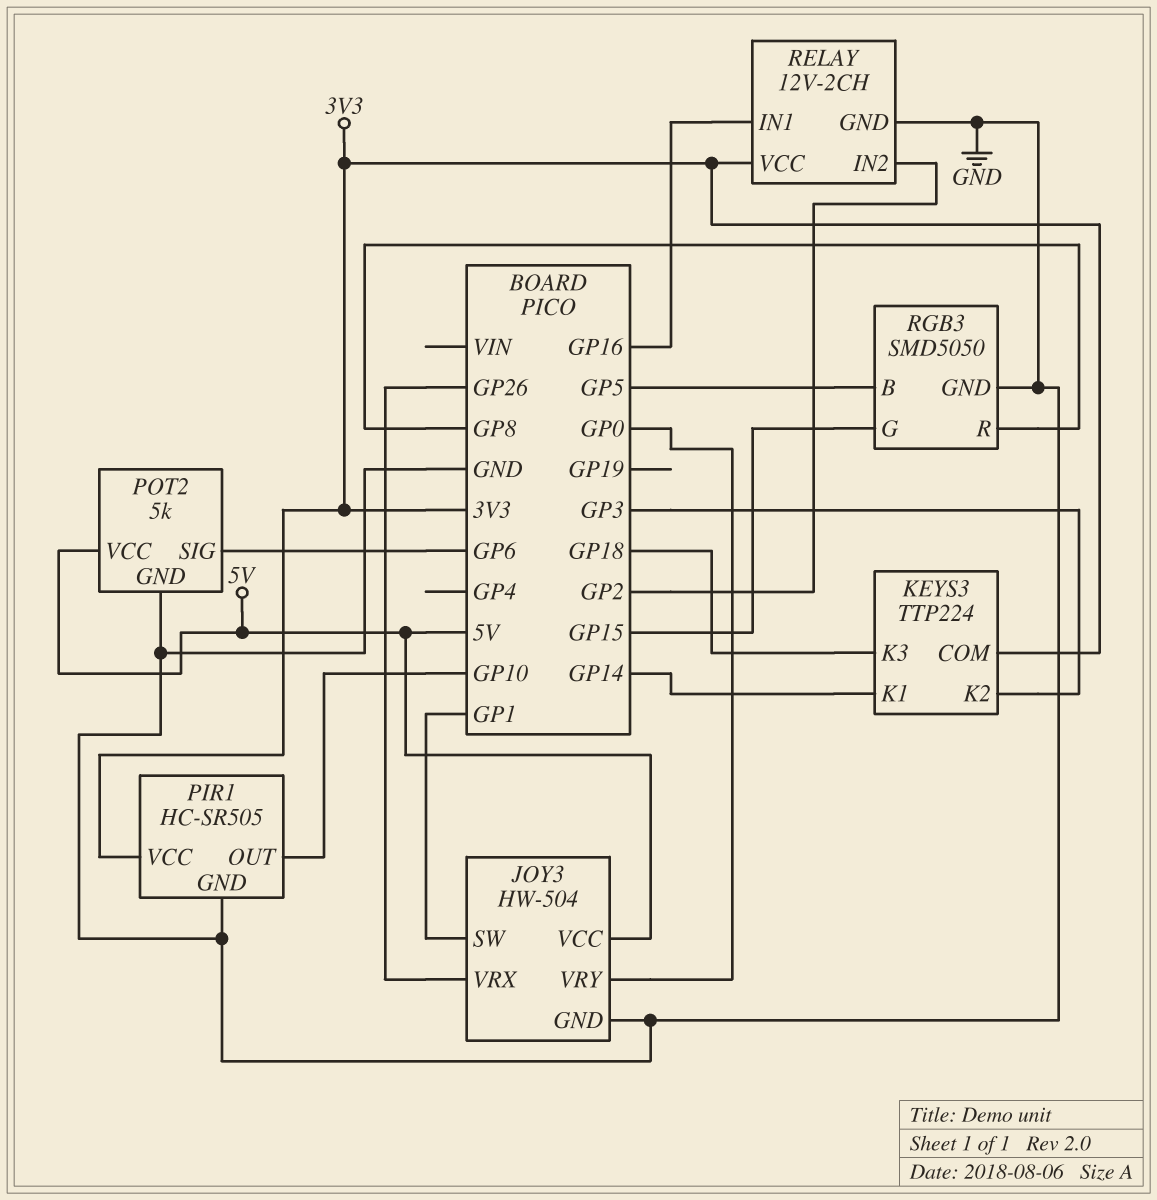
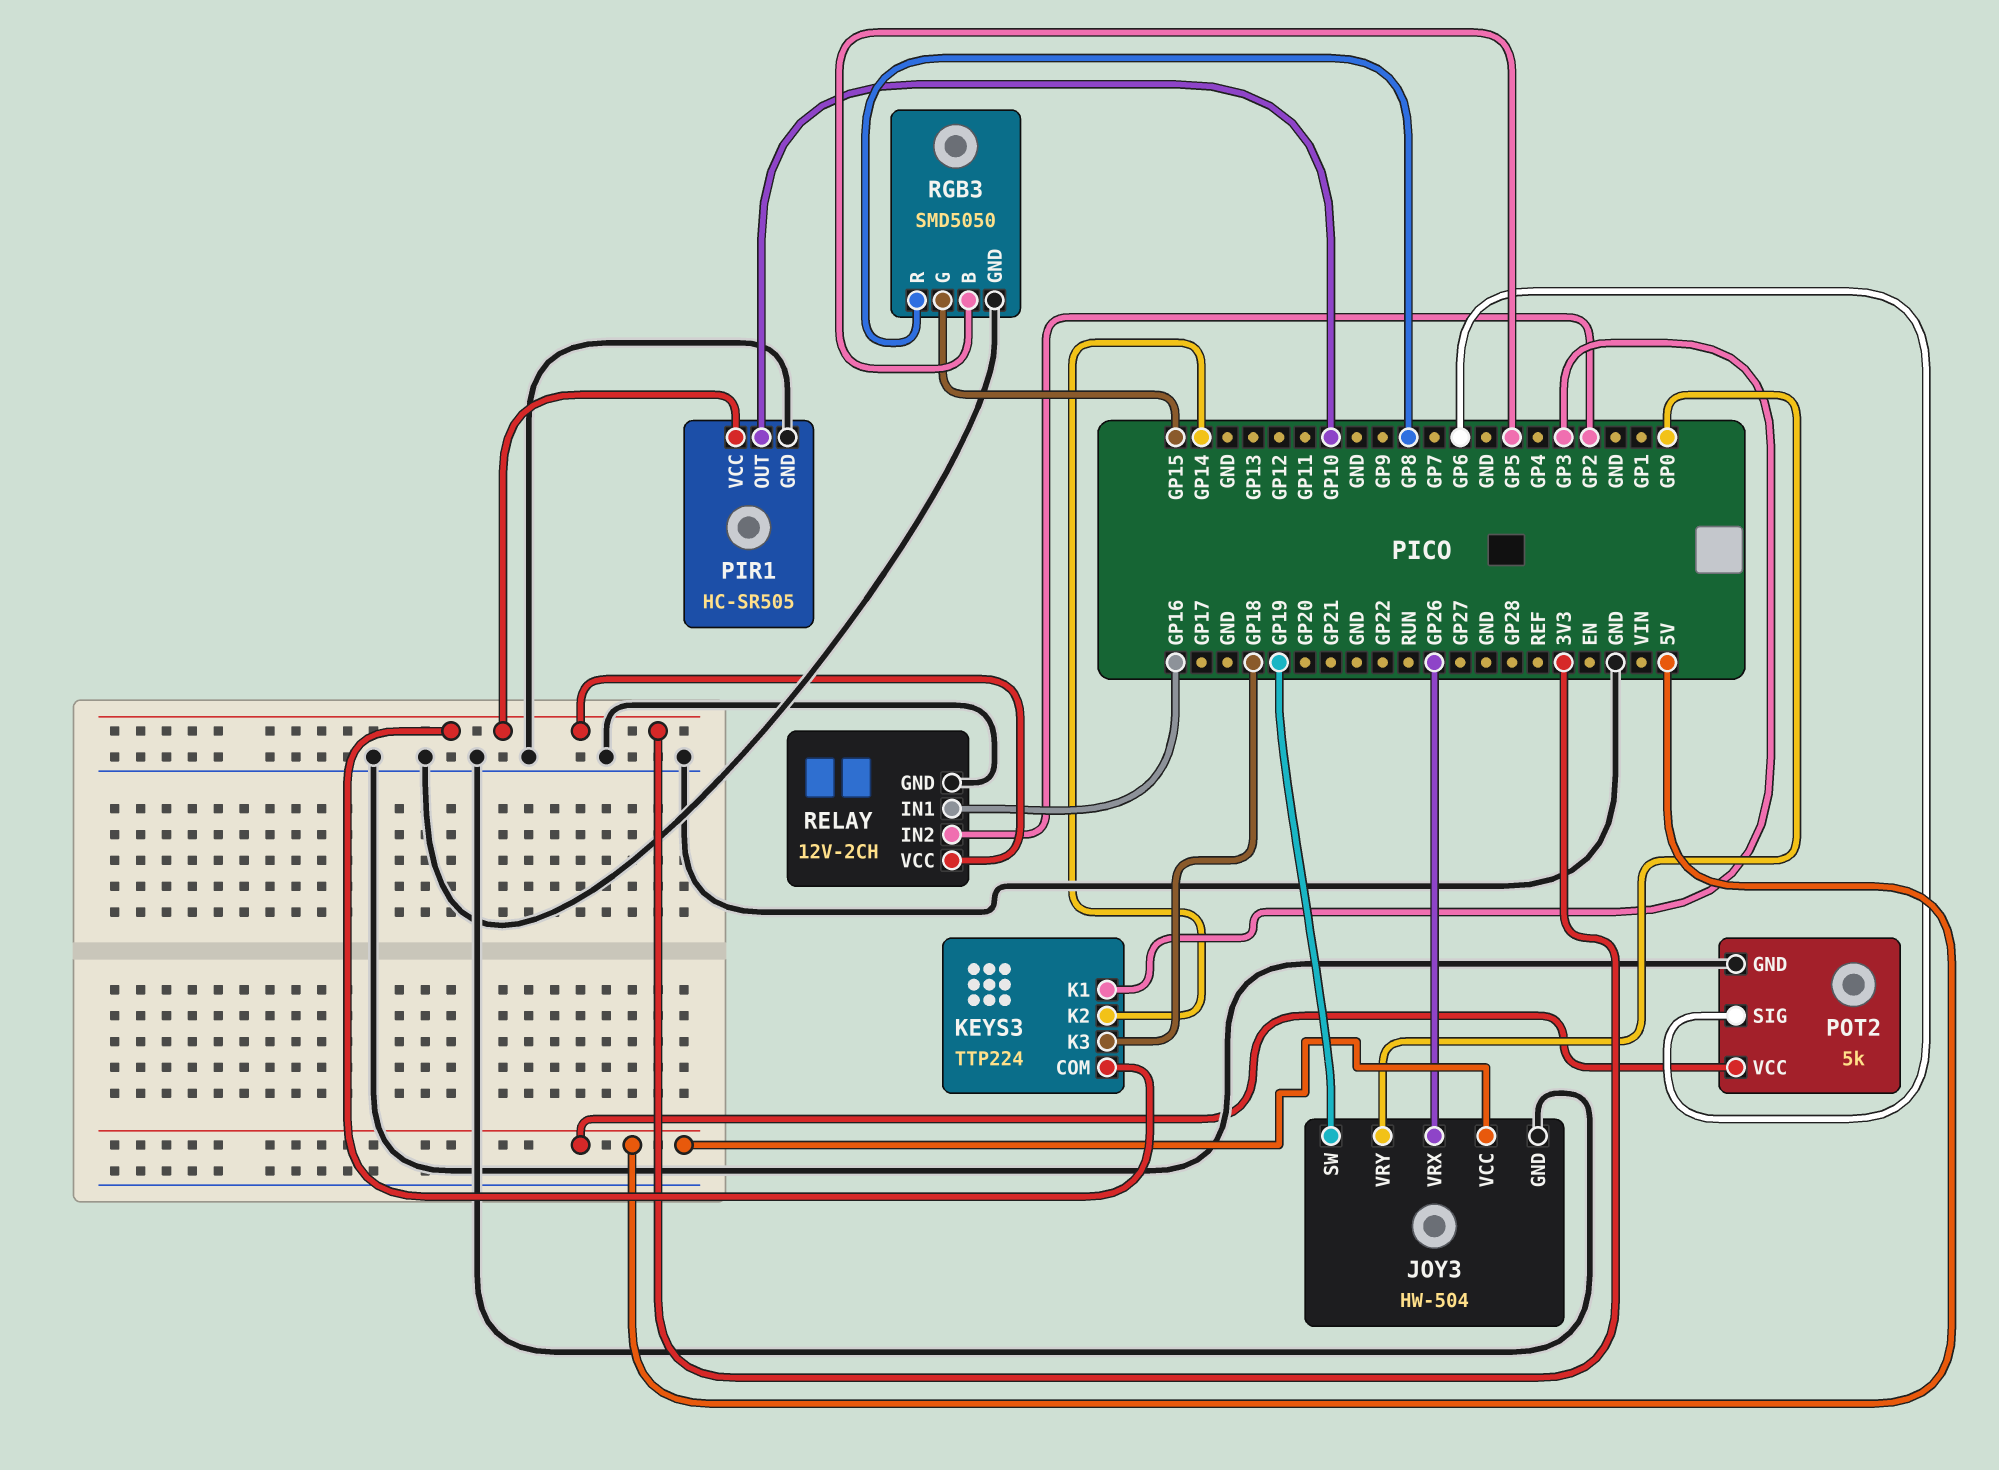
JOY3 pin SW: GP1 -> GP19
KEYS3 pin K1: GP14 -> GP3
KEYS3 pin K2: GP3 -> GP14

